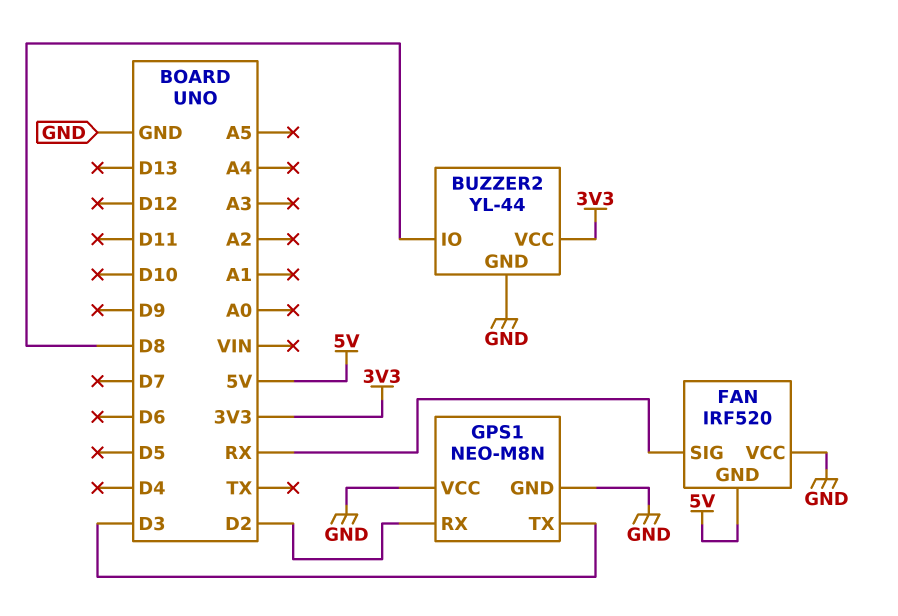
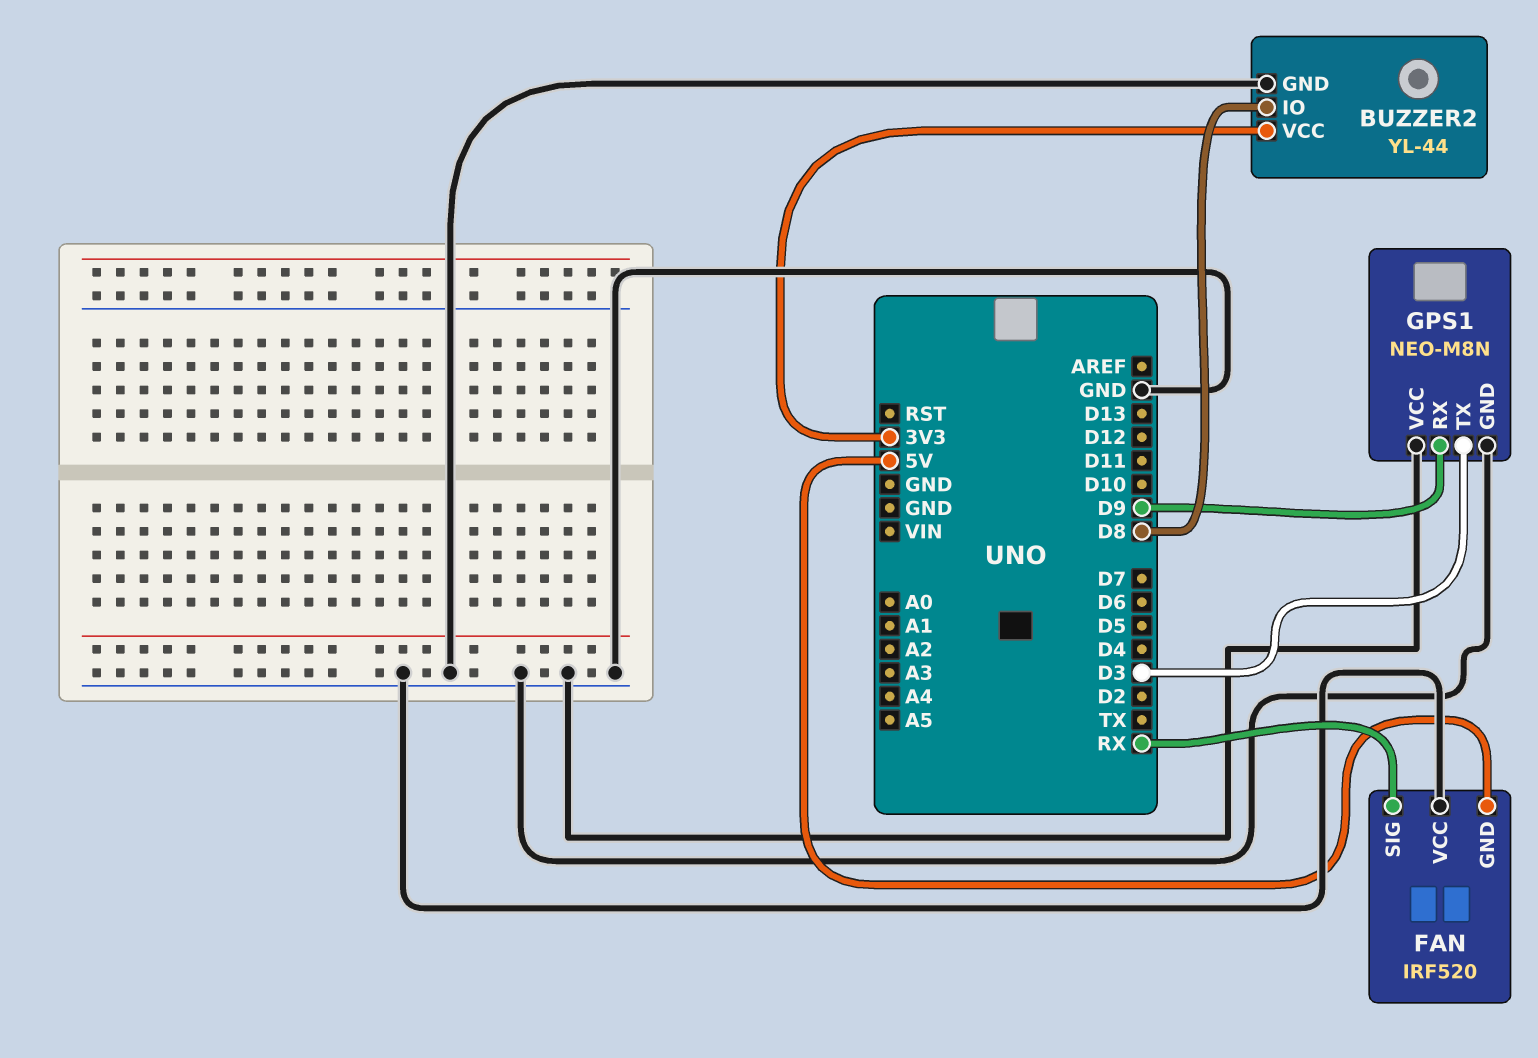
GPS1 pin RX: D2 -> D9

